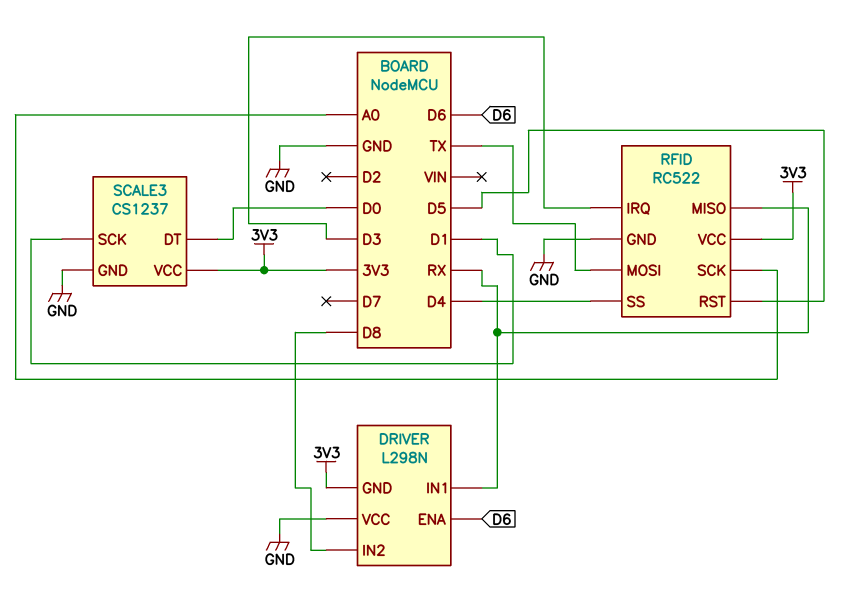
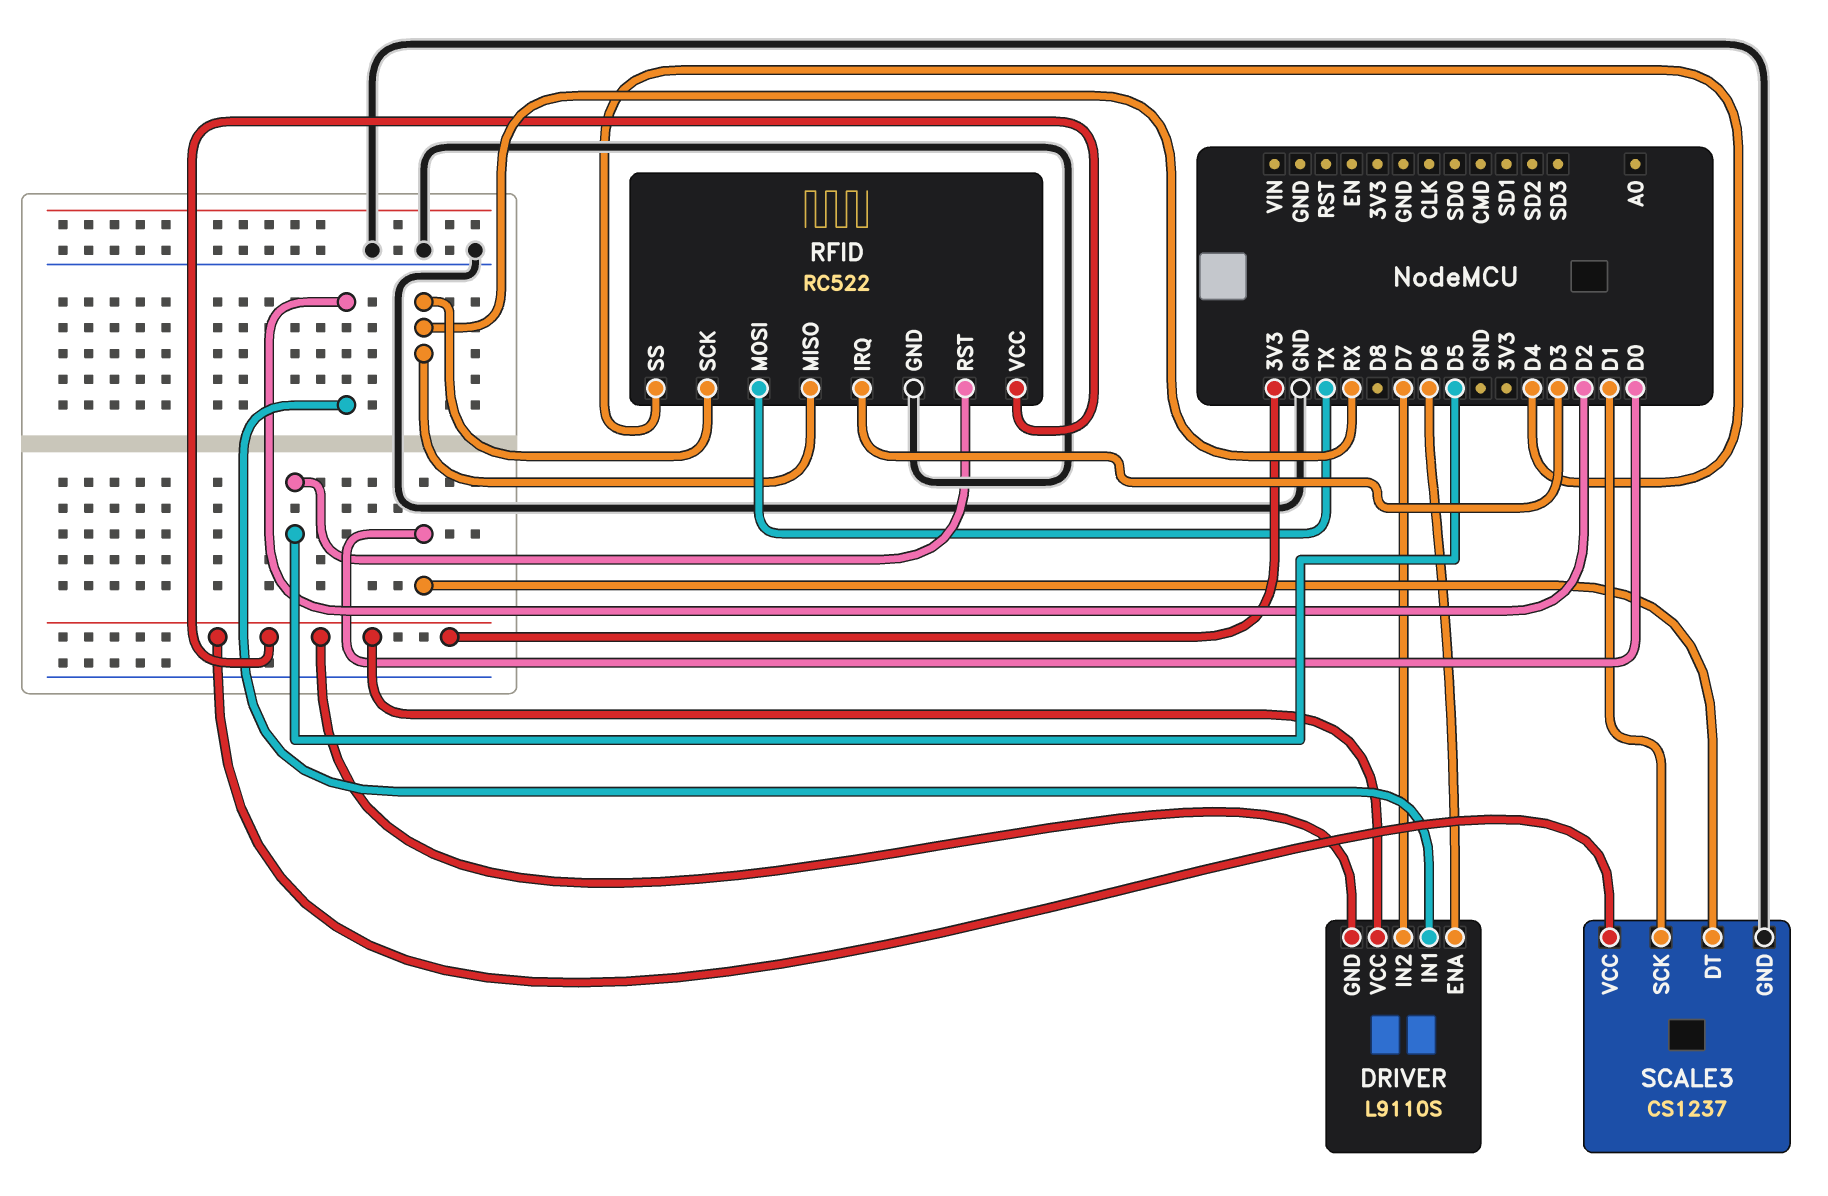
DRIVER: L298N -> L9110S
DRIVER pin IN1: RX -> D2
DRIVER pin IN2: D8 -> D7
DRIVER pin VCC: GND -> 3V3
RFID pin SCK: A0 -> RX

